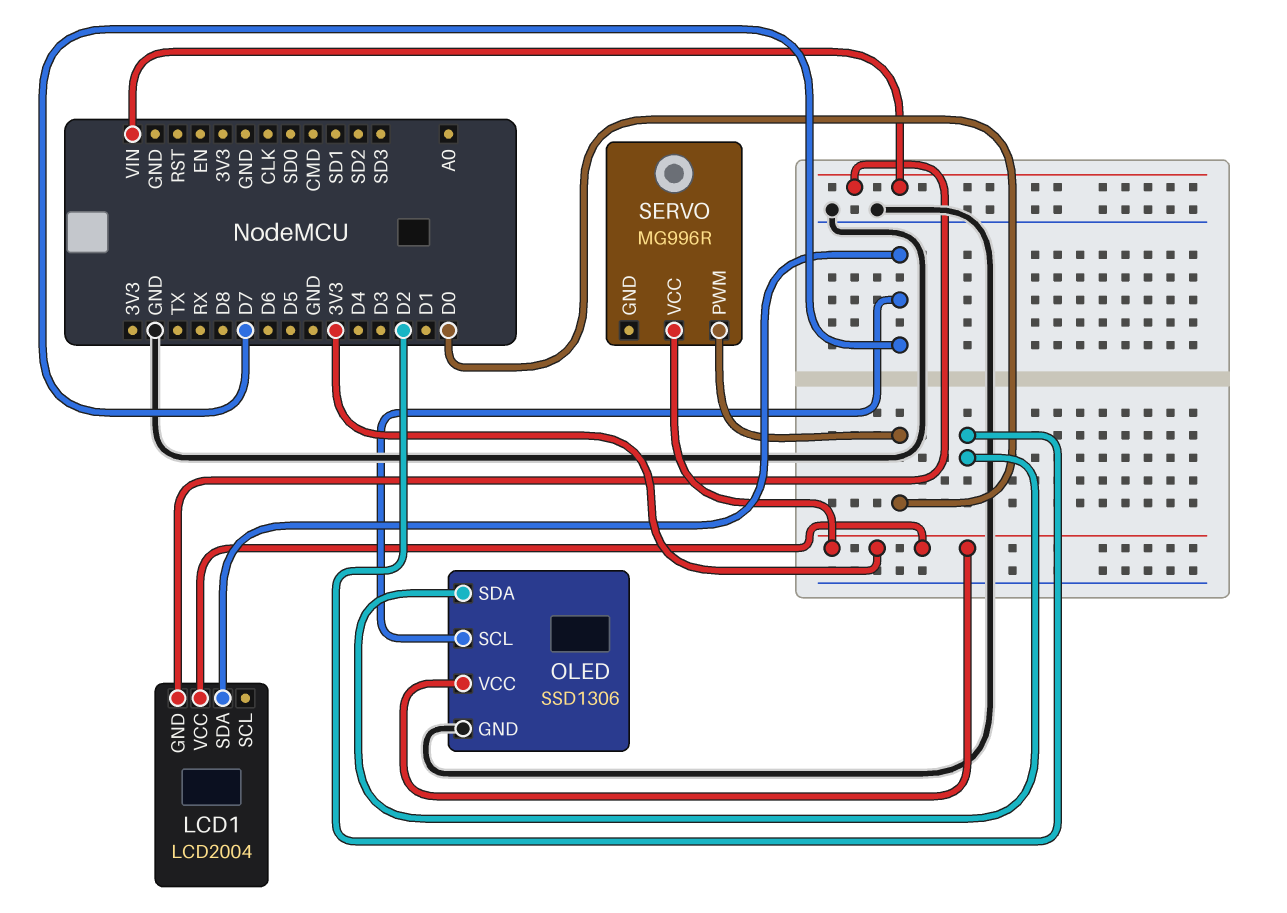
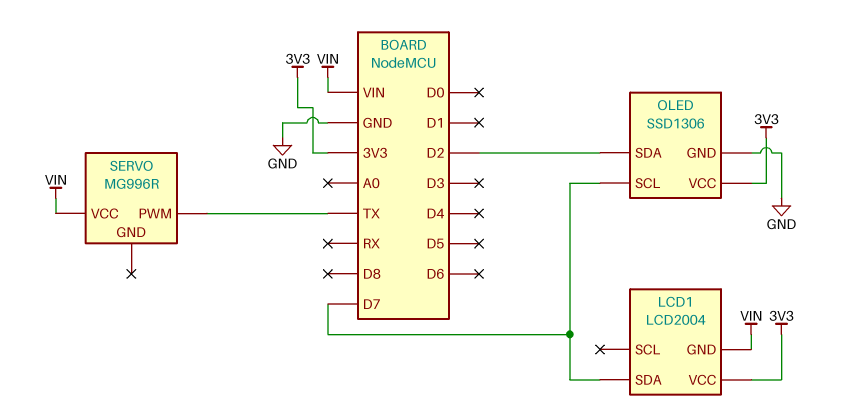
SERVO pin PWM: D0 -> TX
SERVO pin VCC: 3V3 -> VIN

